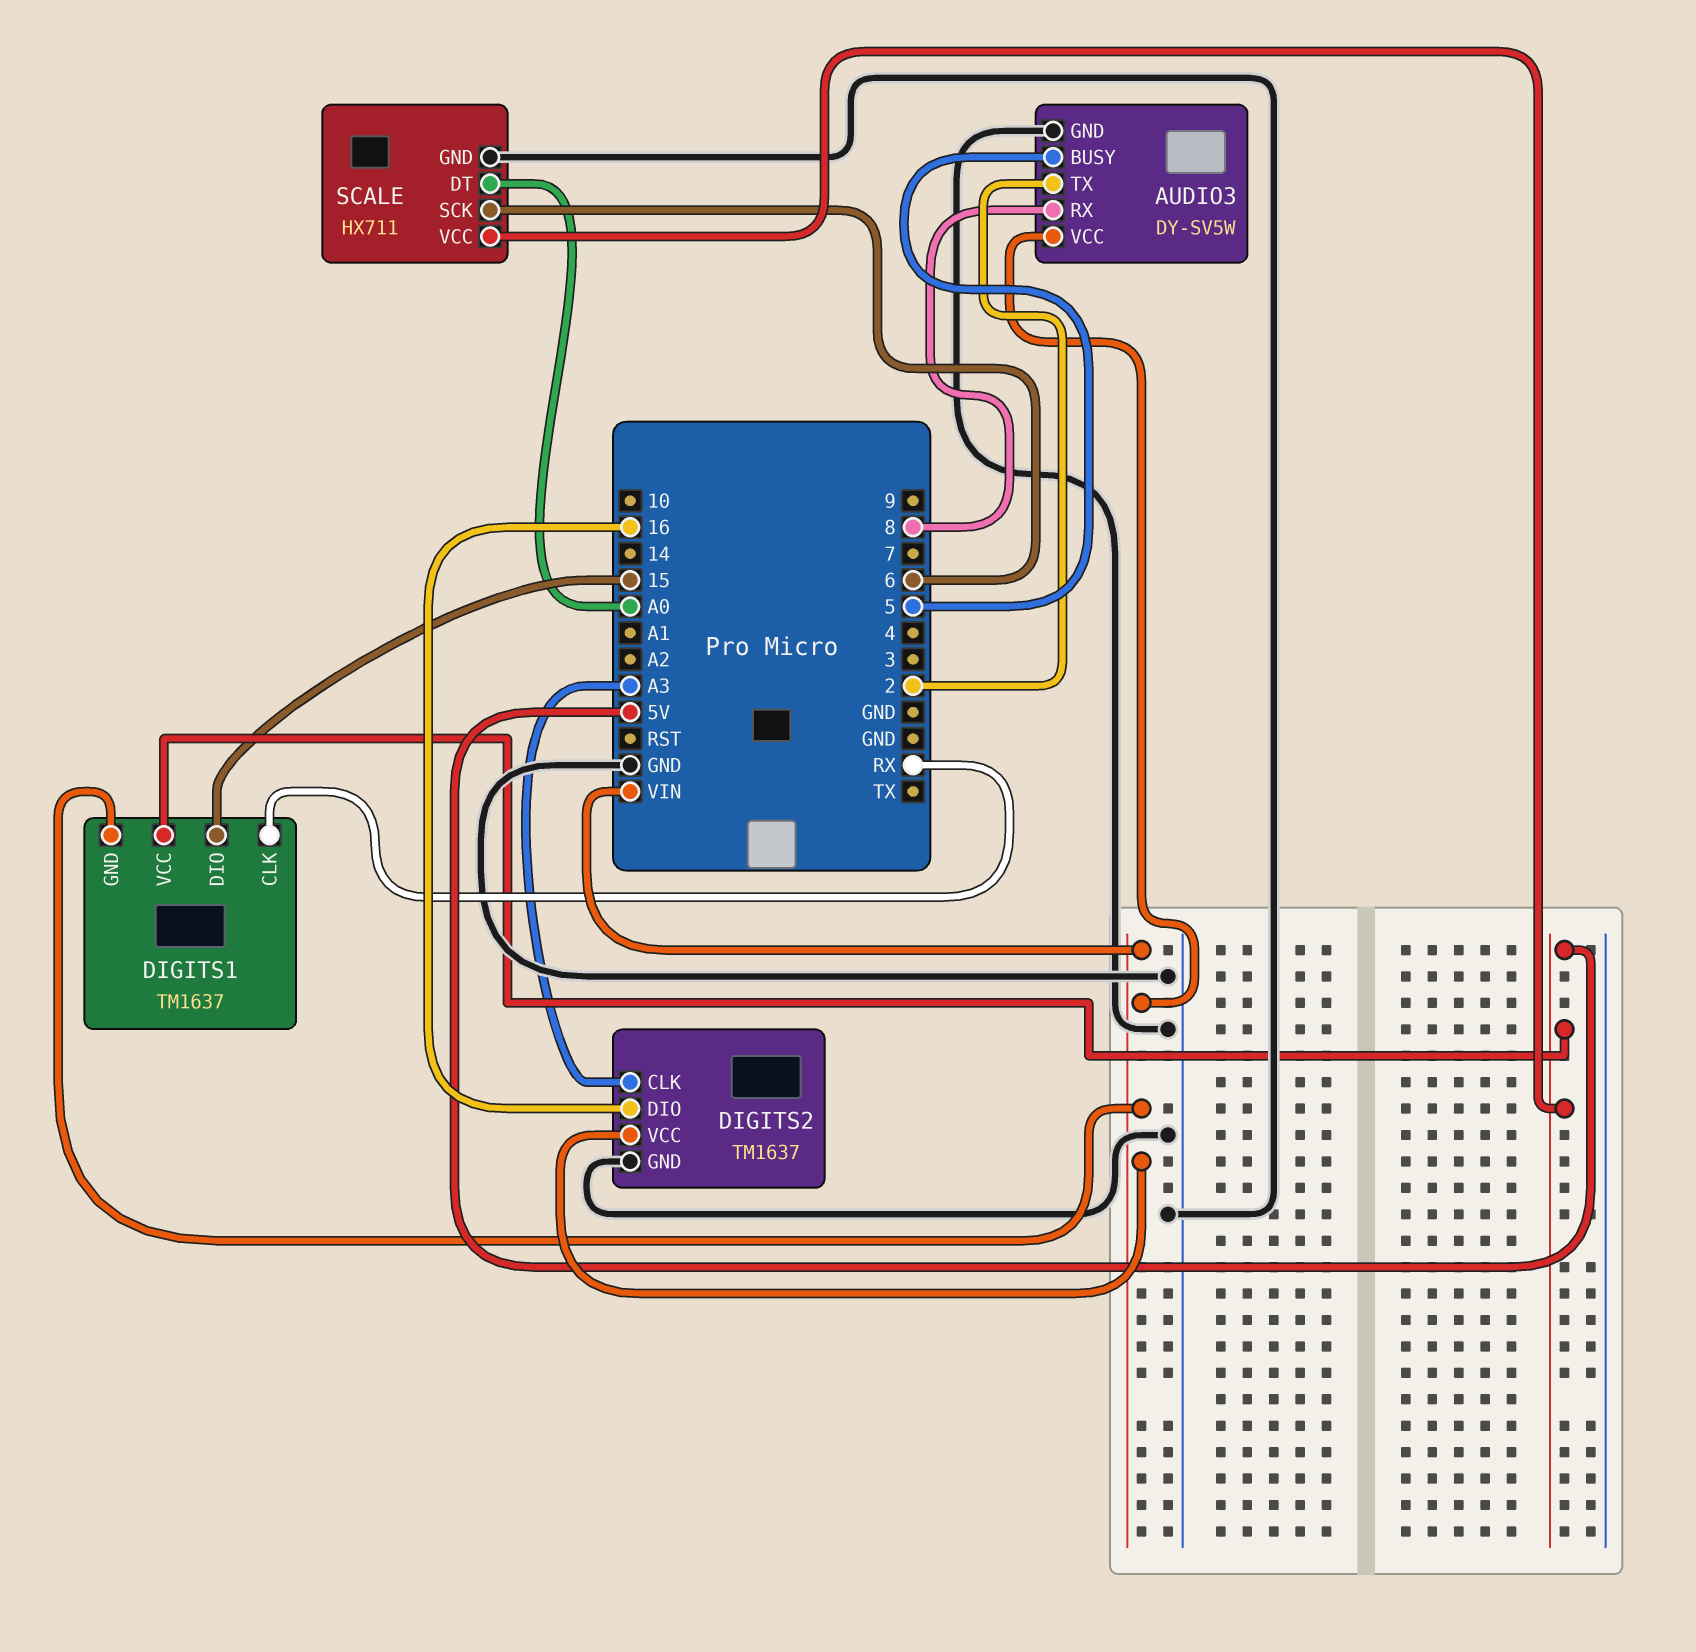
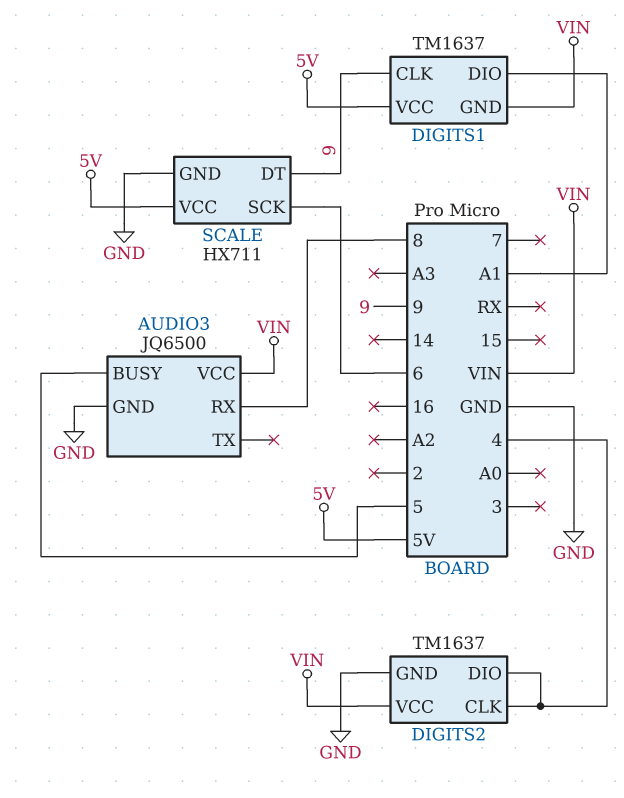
AUDIO3: DY-SV5W -> JQ6500
AUDIO3 pin TX: 2 -> none
DIGITS1 pin CLK: RX -> 9
DIGITS1 pin DIO: 15 -> A1
DIGITS2 pin CLK: A3 -> 4
DIGITS2 pin DIO: 16 -> 4
SCALE pin DT: A0 -> 9

